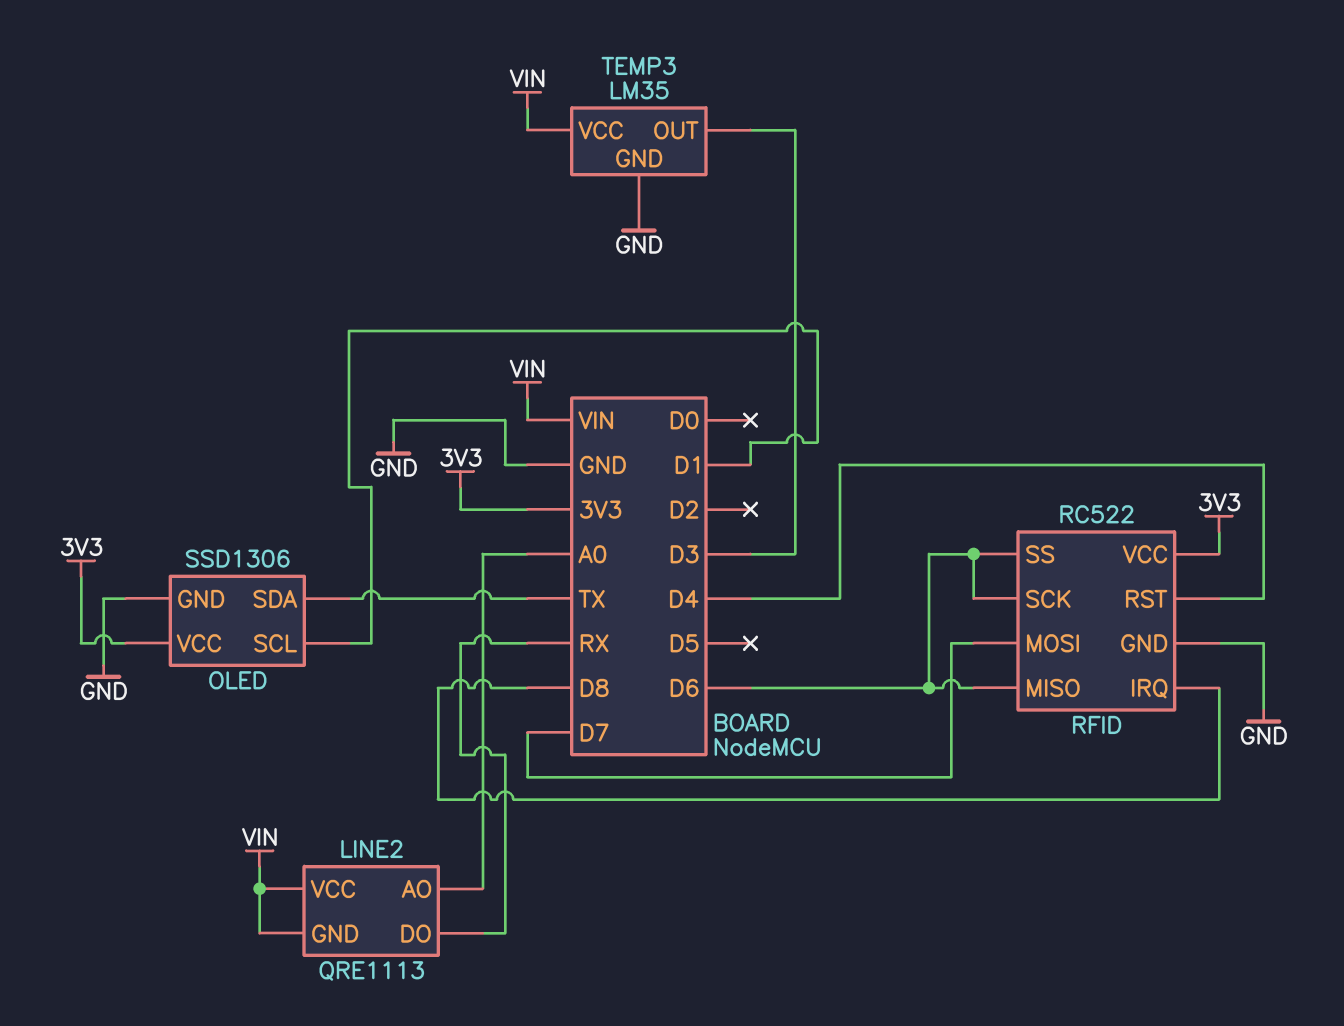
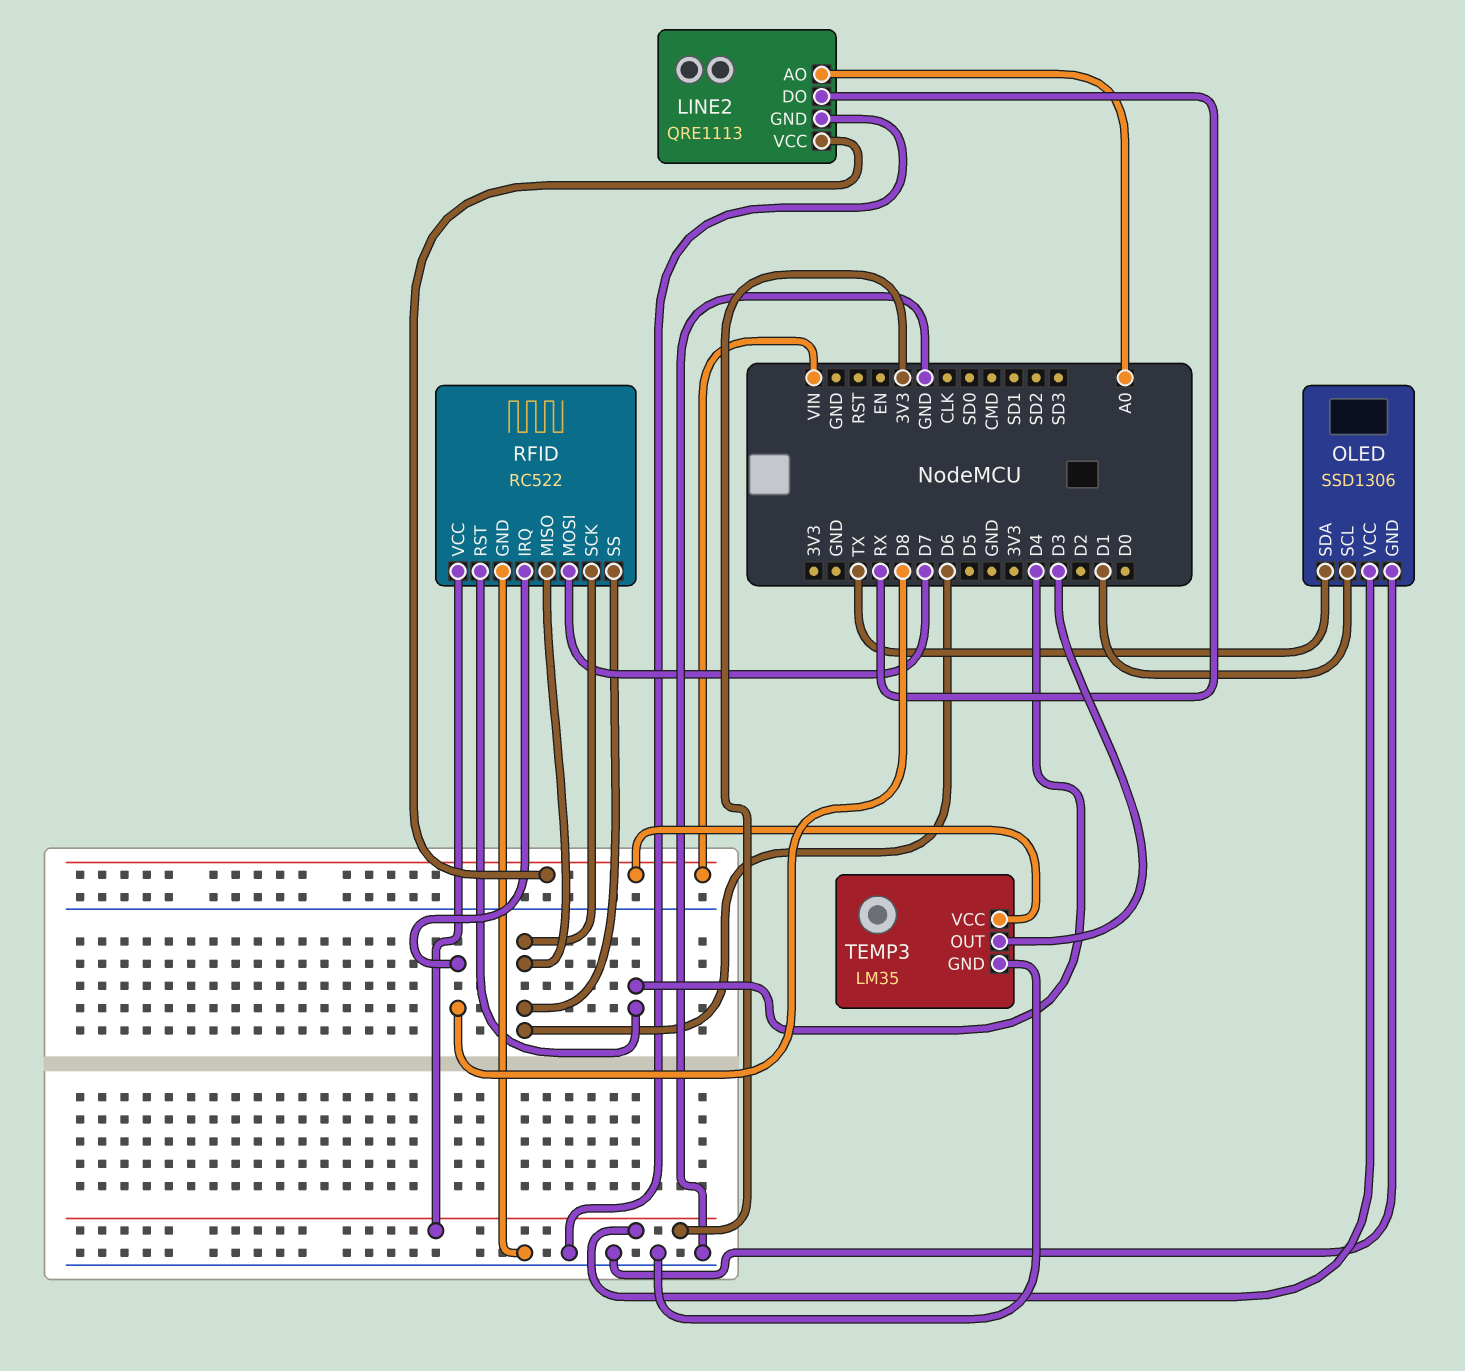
LINE2 pin GND: VIN -> GND

